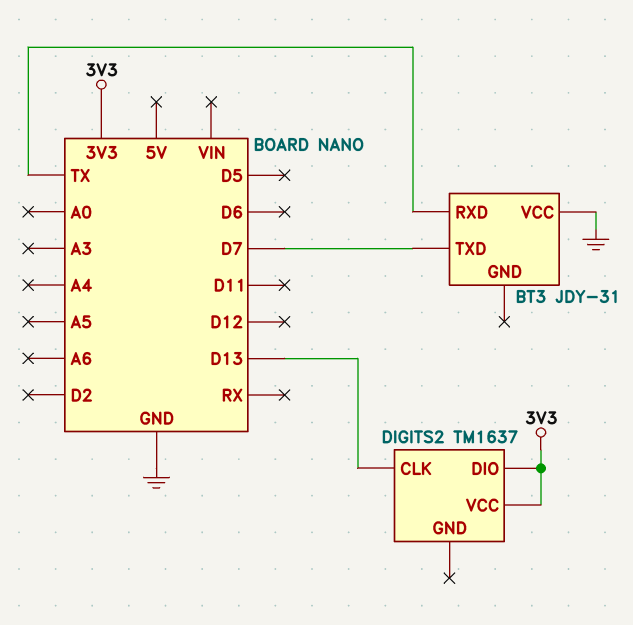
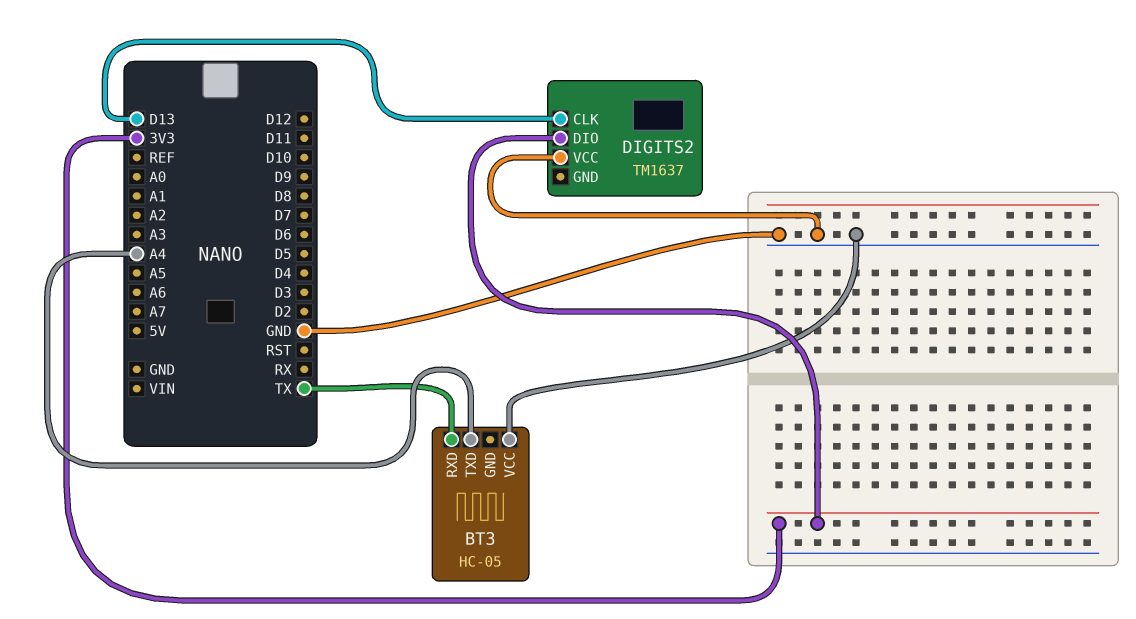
BT3: JDY-31 -> HC-05
BT3 pin TXD: D7 -> A4
DIGITS2 pin VCC: 3V3 -> GND

